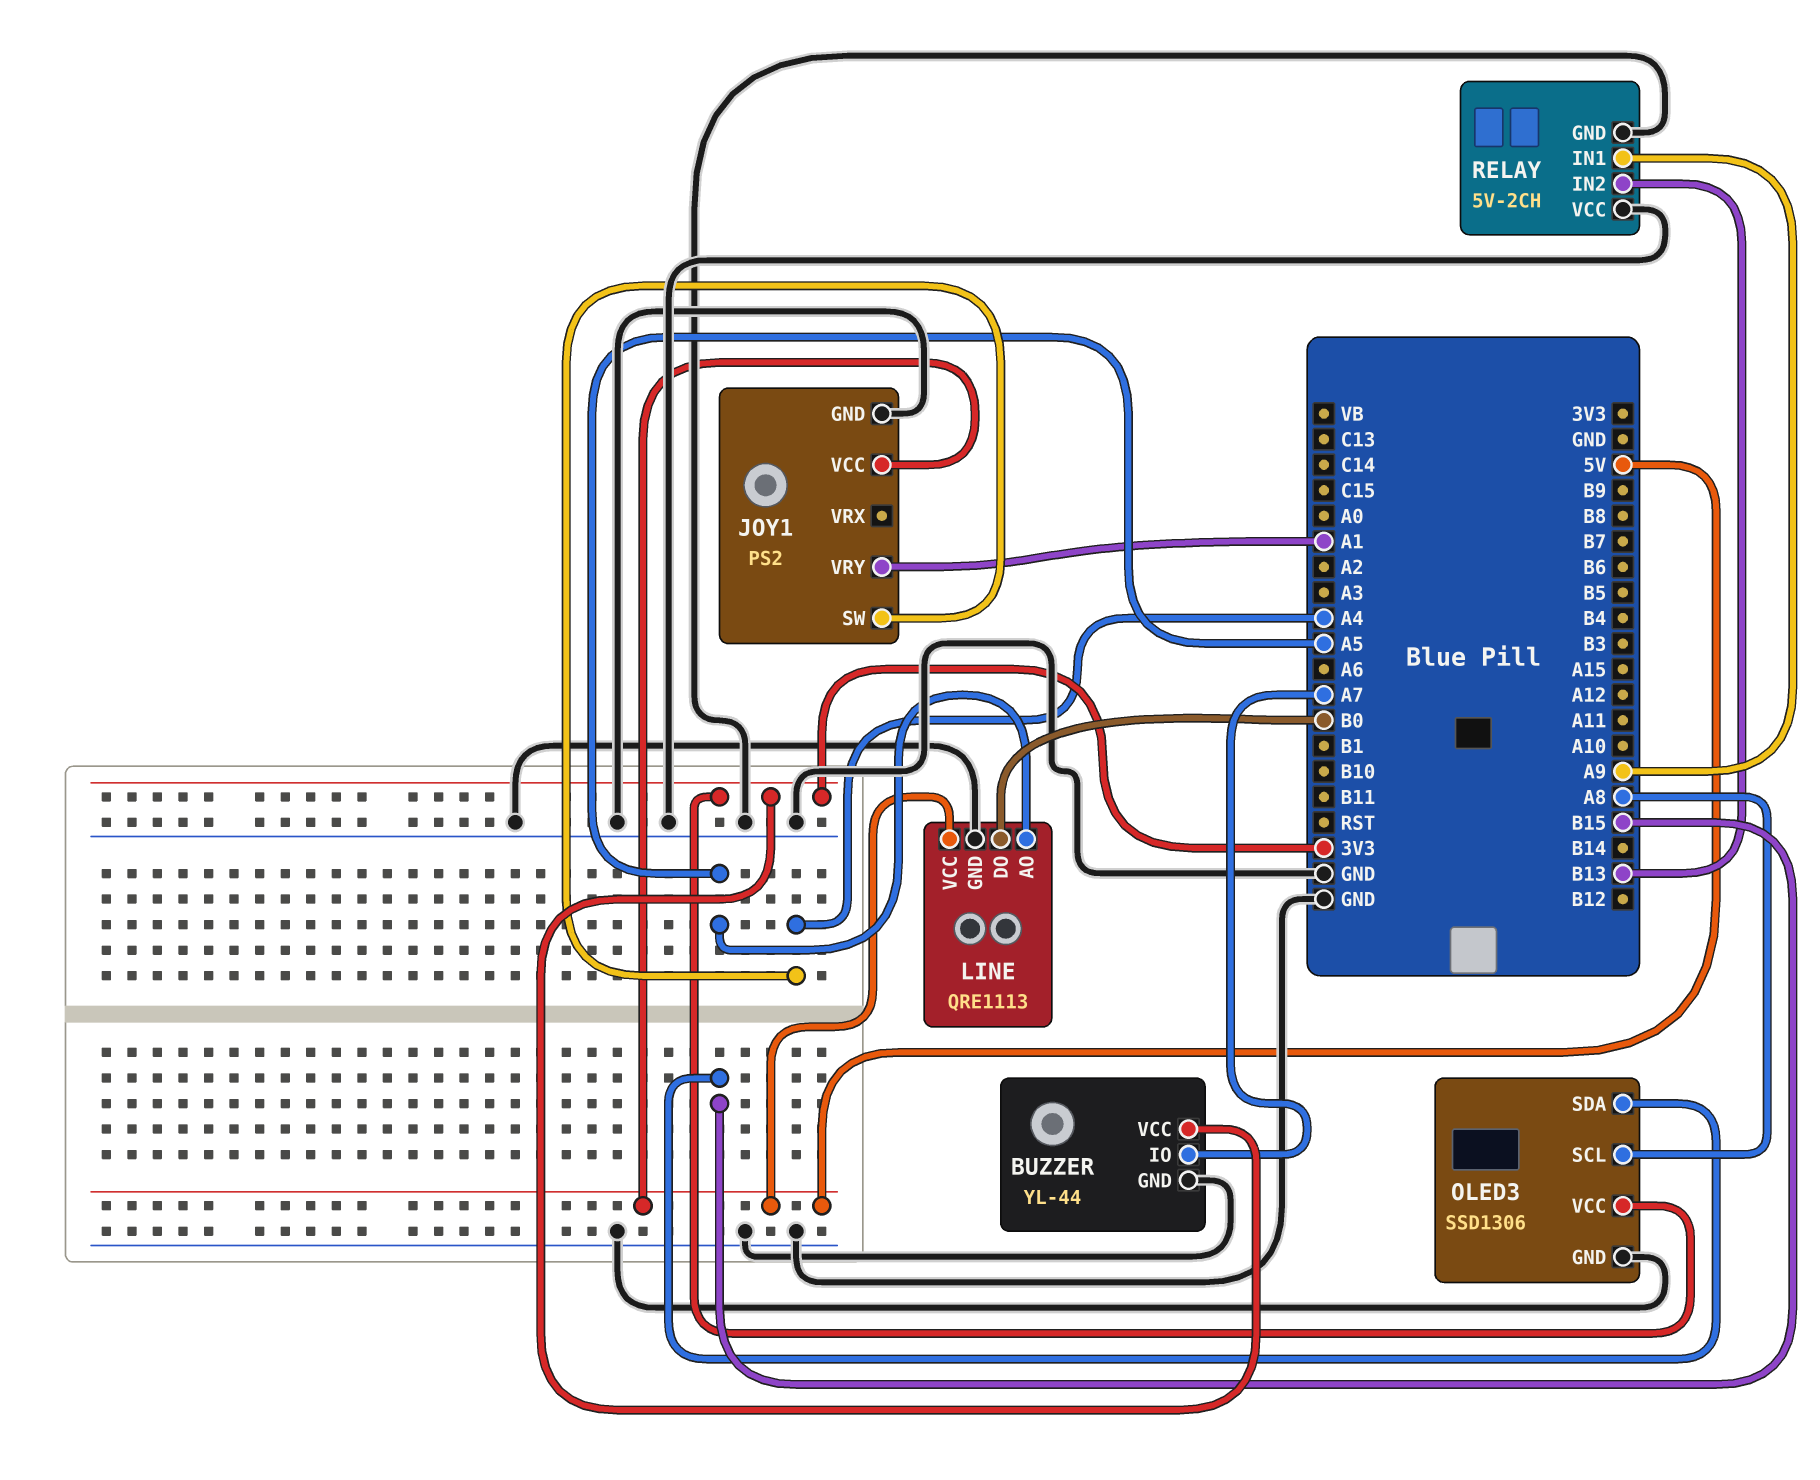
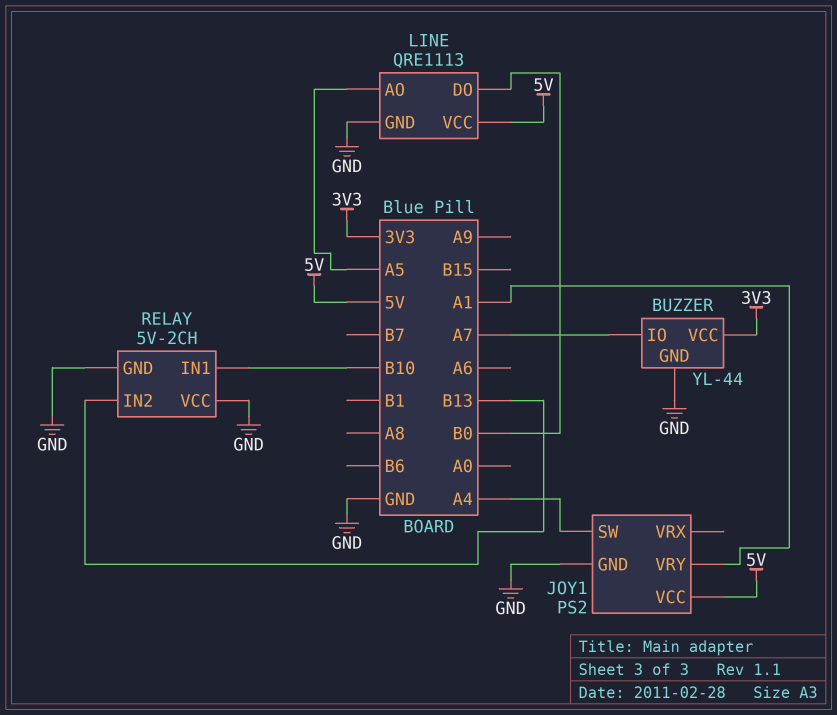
OLED3: SSD1306 -> none
OLED3 pin GND: GND -> none
OLED3 pin SCL: A8 -> none
OLED3 pin SDA: B15 -> none
OLED3 pin VCC: 3V3 -> none
RELAY pin IN1: A9 -> B10

